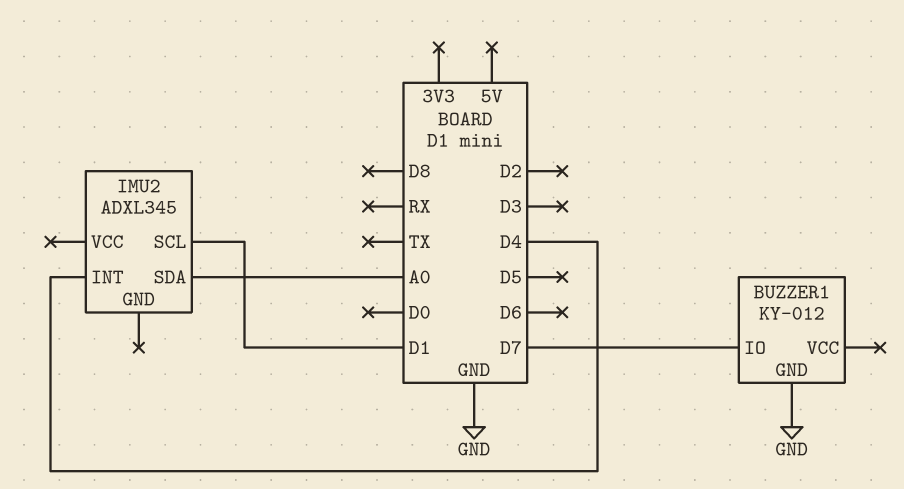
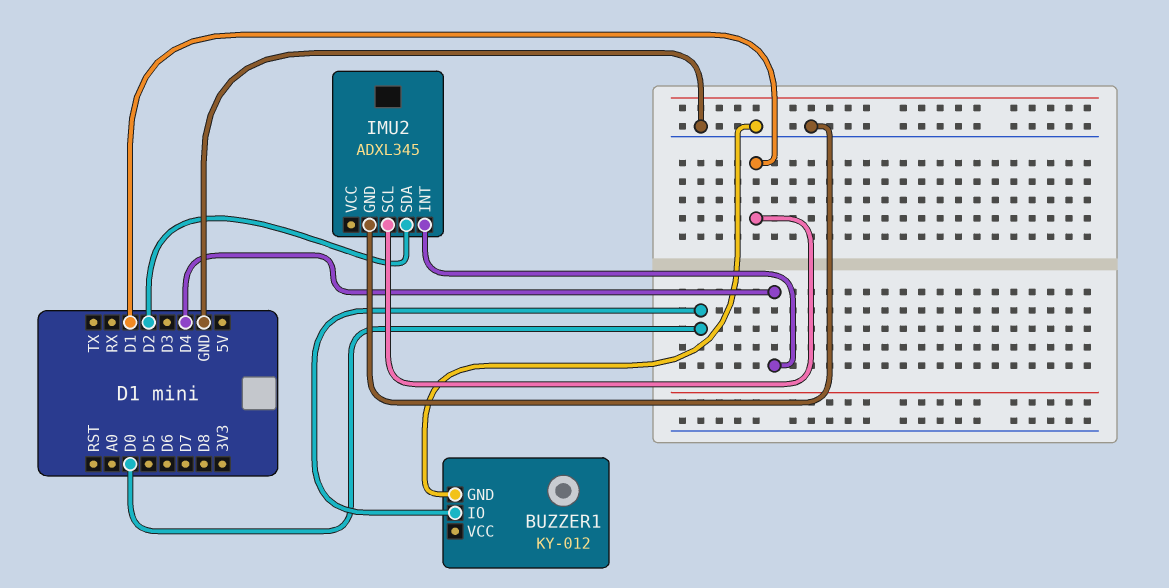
BUZZER1 pin IO: D7 -> D0
IMU2 pin GND: none -> GND
IMU2 pin SDA: A0 -> D2

